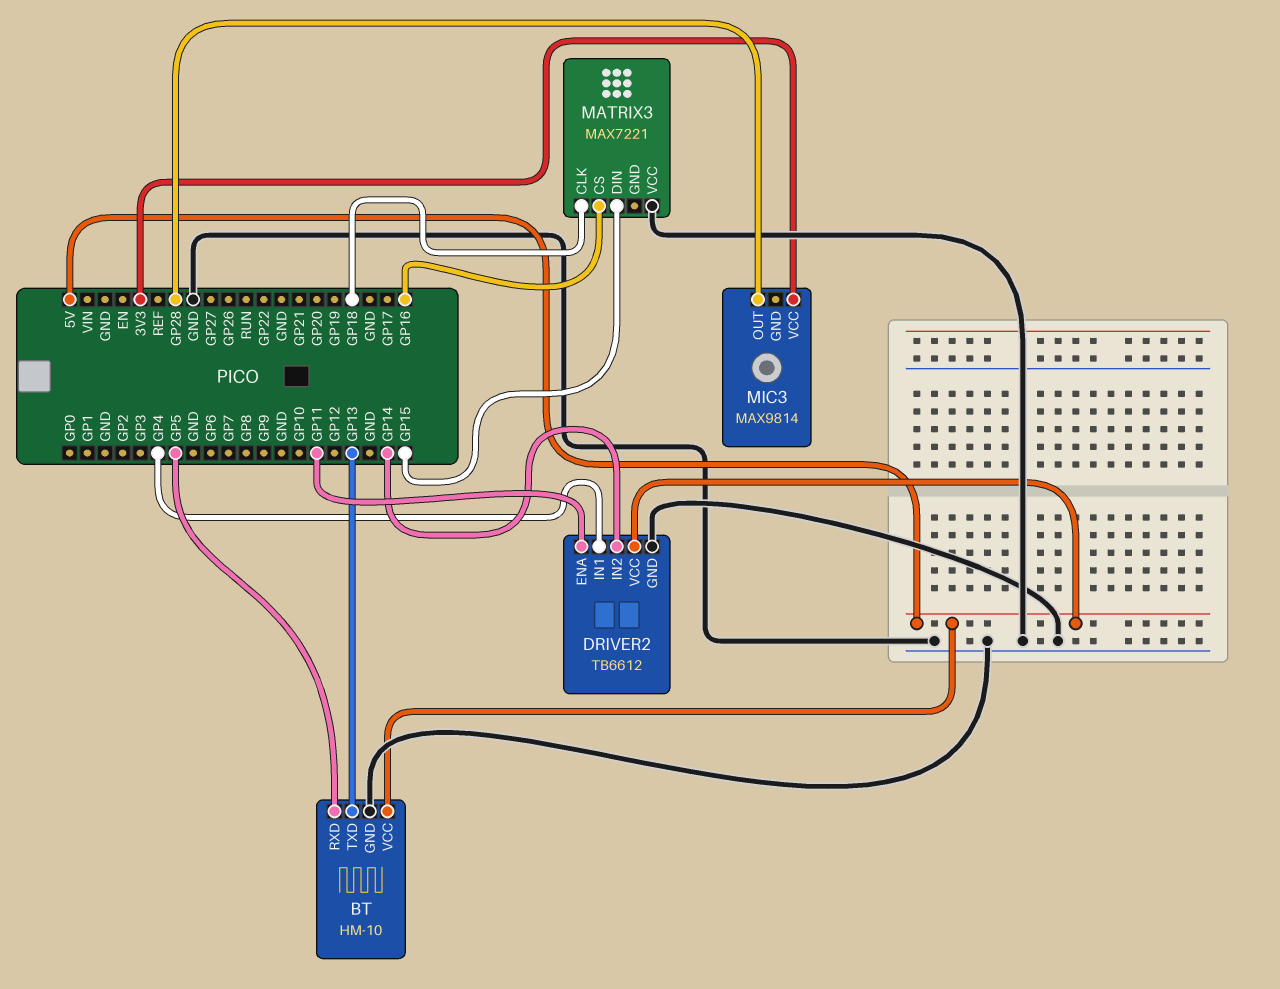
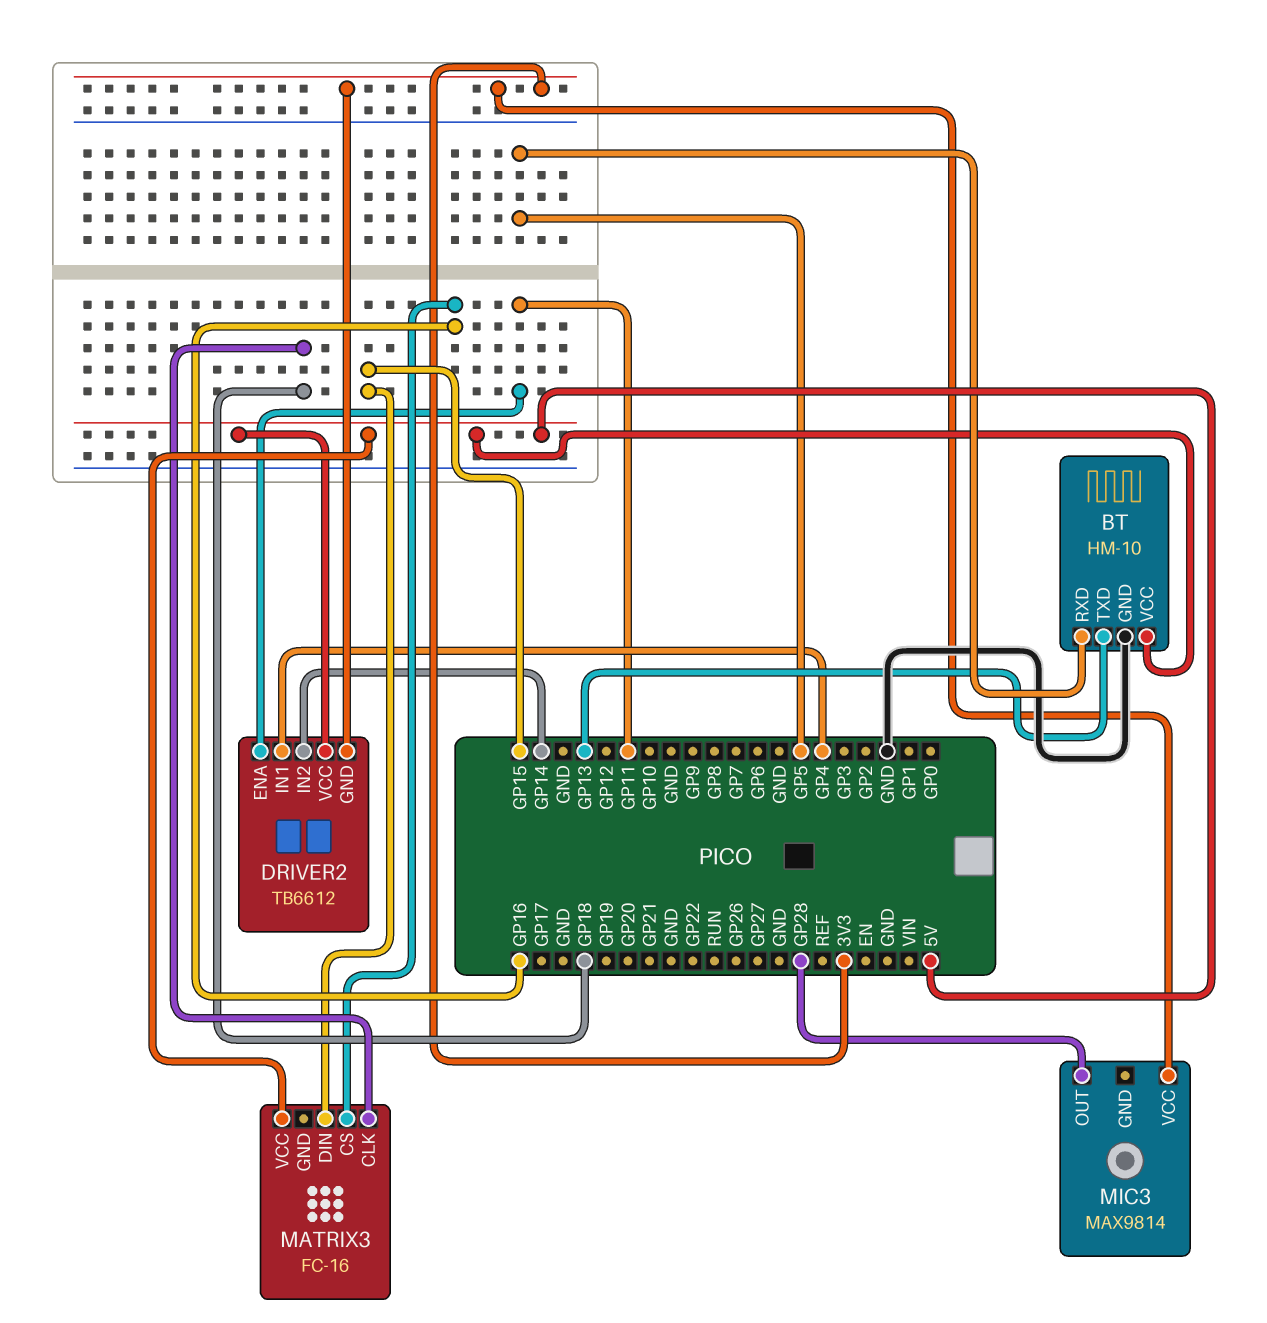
DRIVER2 pin GND: GND -> 3V3
MATRIX3: MAX7221 -> FC-16
MATRIX3 pin VCC: GND -> 5V

